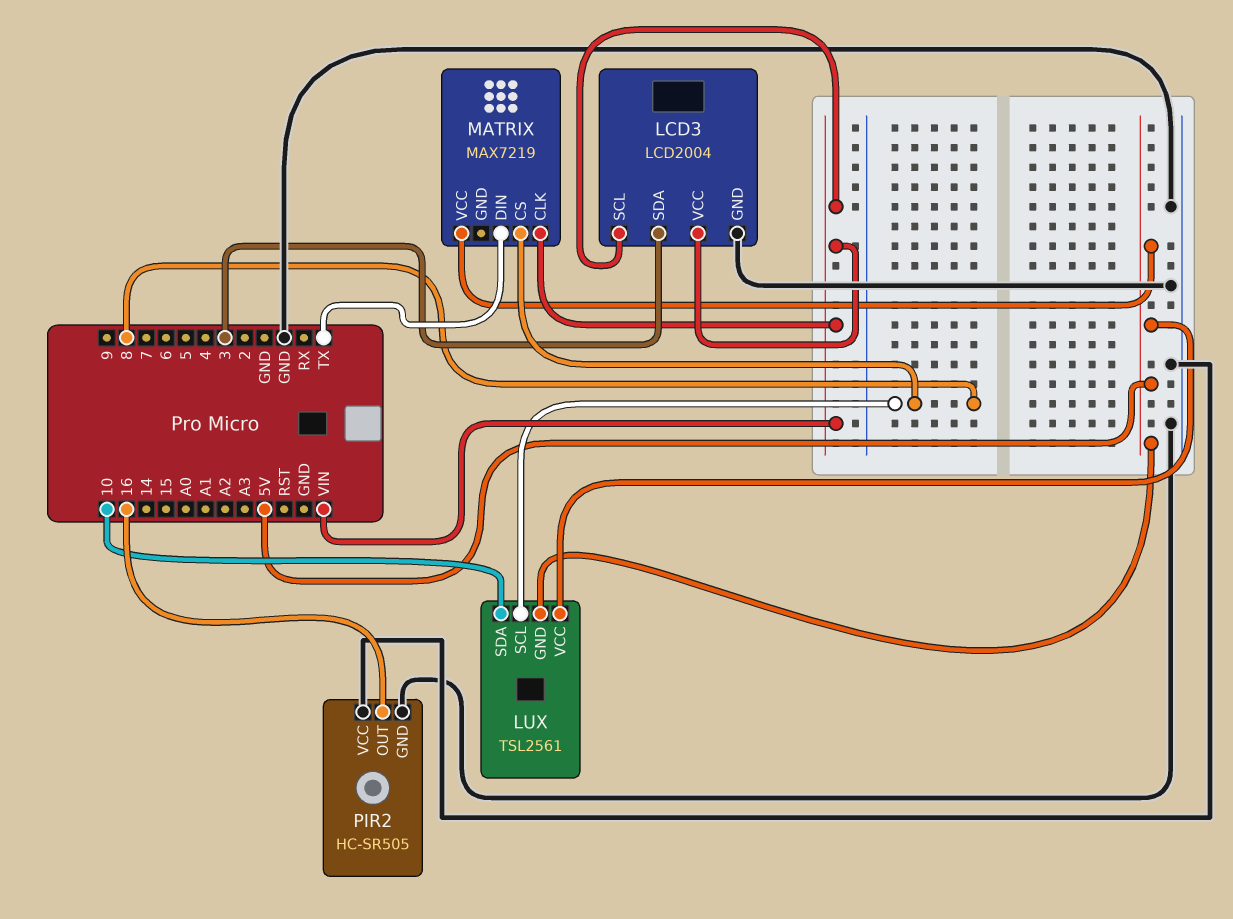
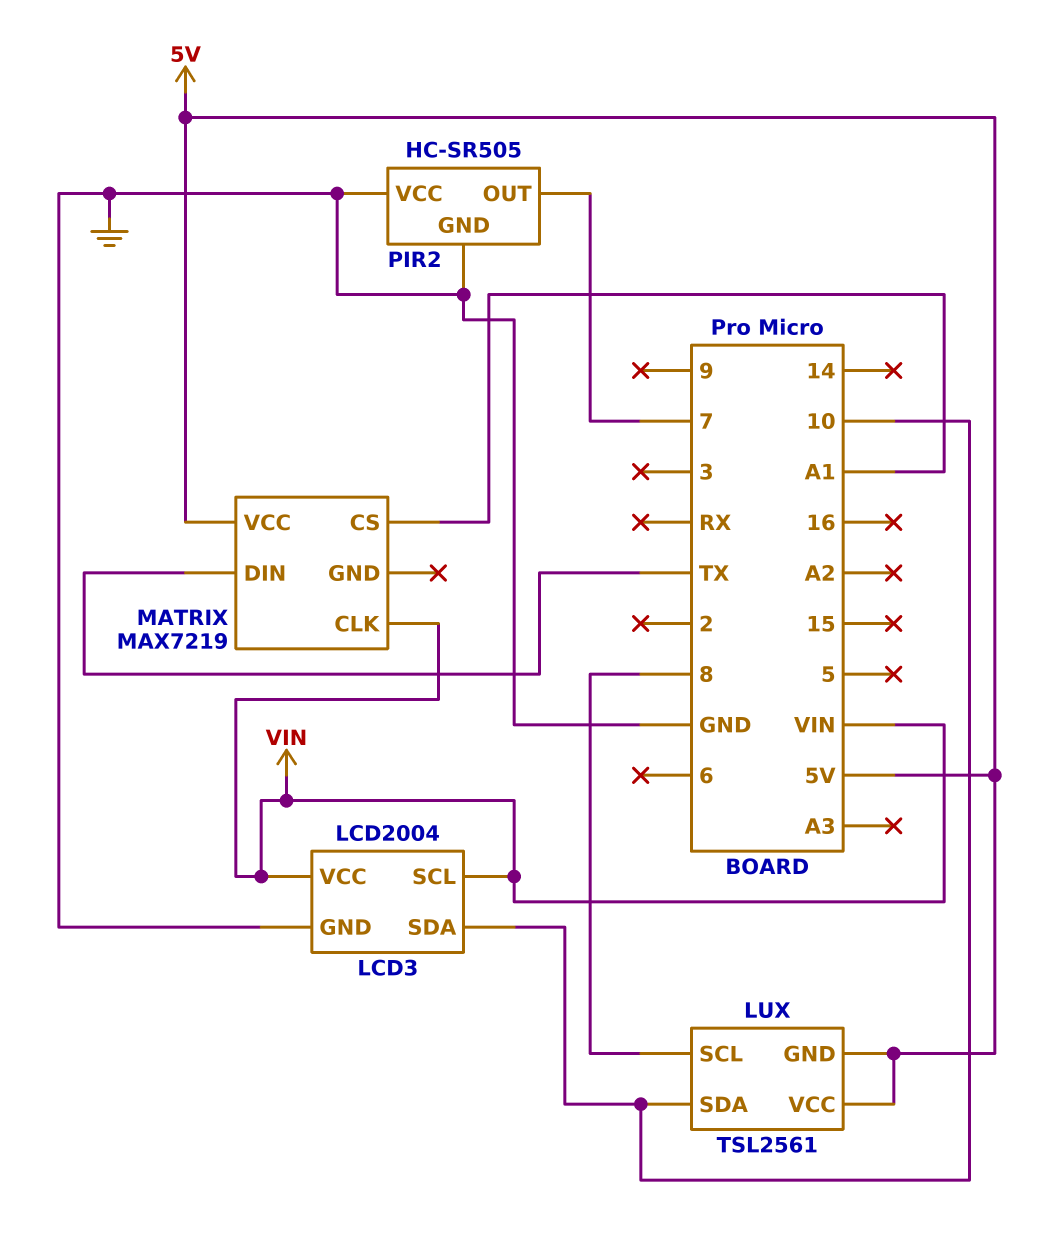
LCD3 pin SDA: 3 -> 10
MATRIX pin CS: 8 -> A1
PIR2 pin OUT: 16 -> 7

